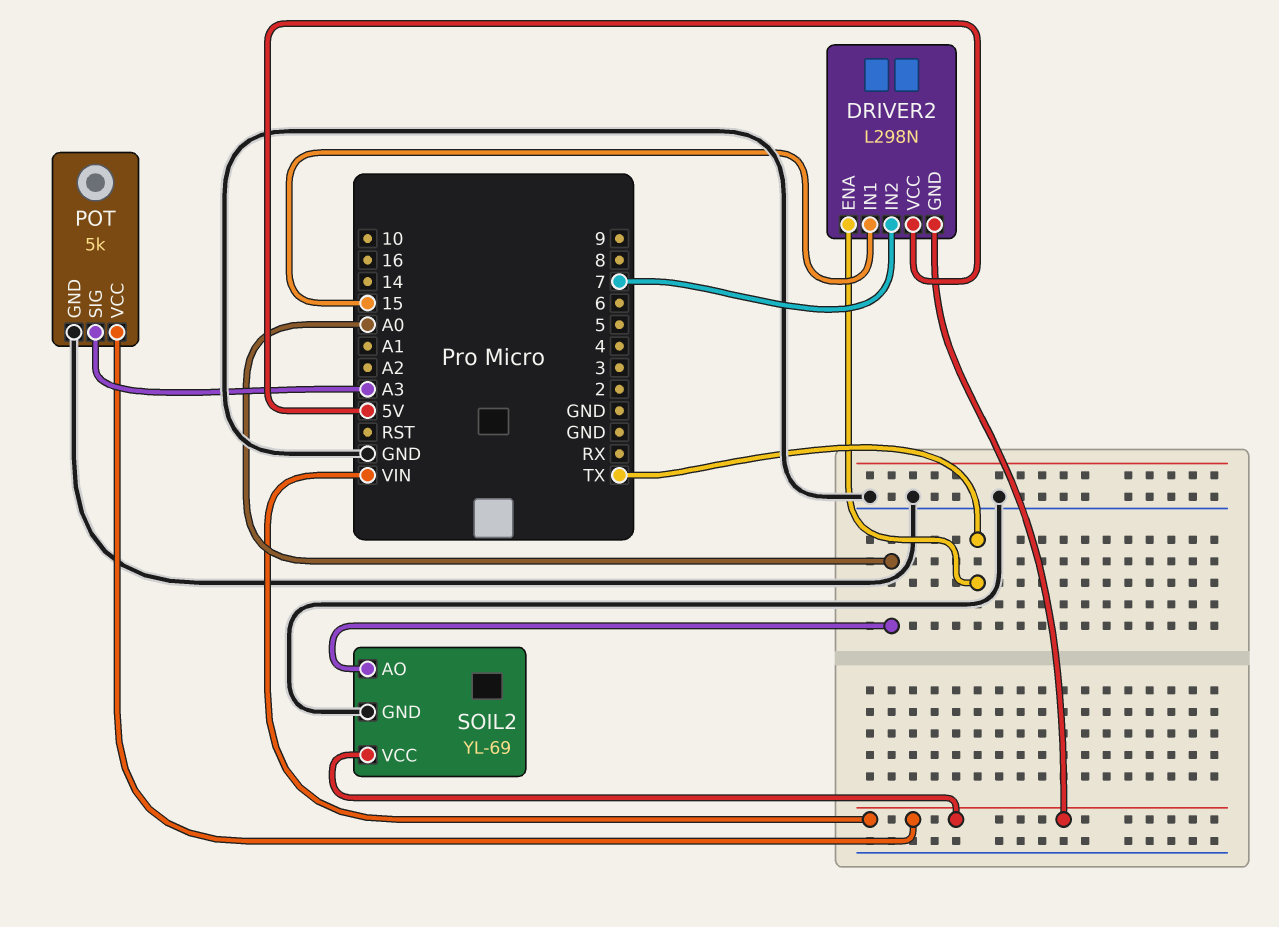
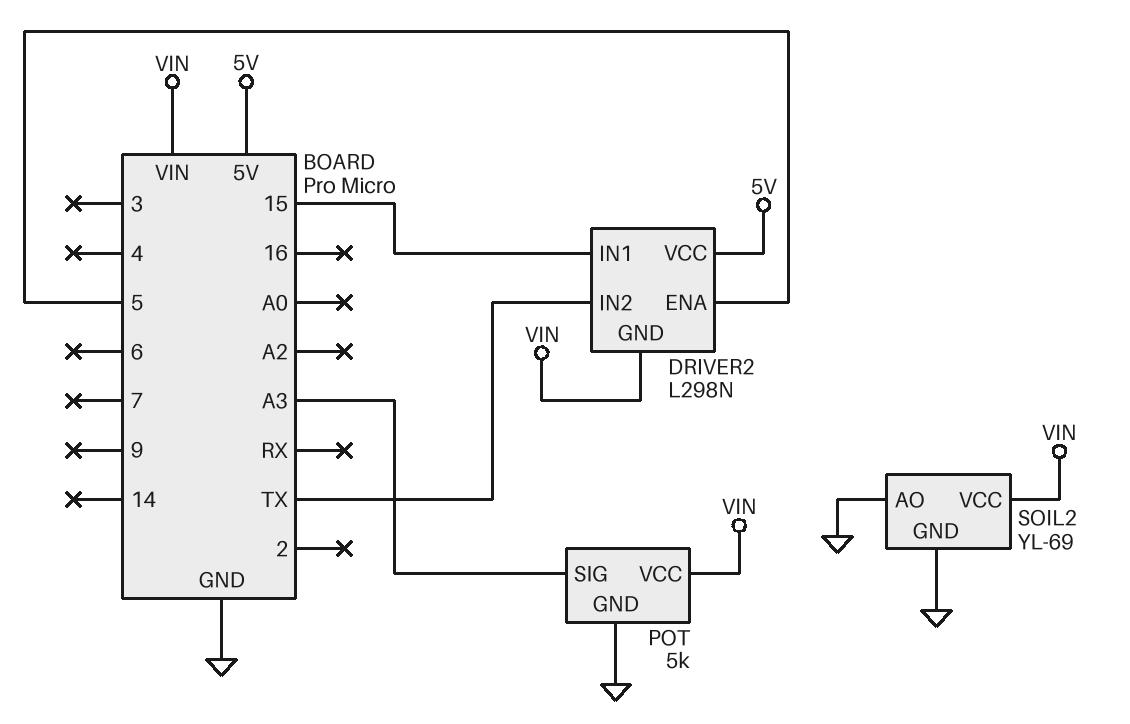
DRIVER2 pin ENA: TX -> 5
DRIVER2 pin IN2: 7 -> TX
SOIL2 pin AO: A0 -> GND

